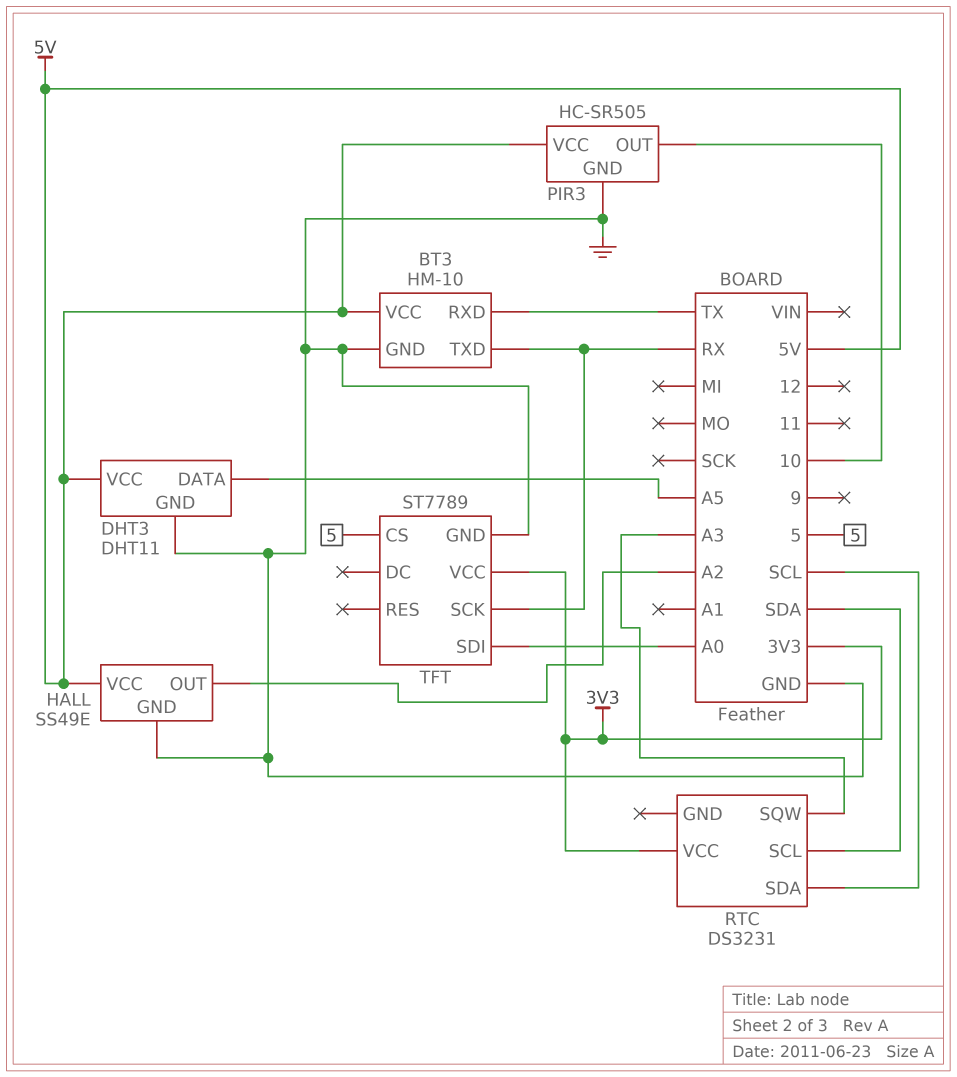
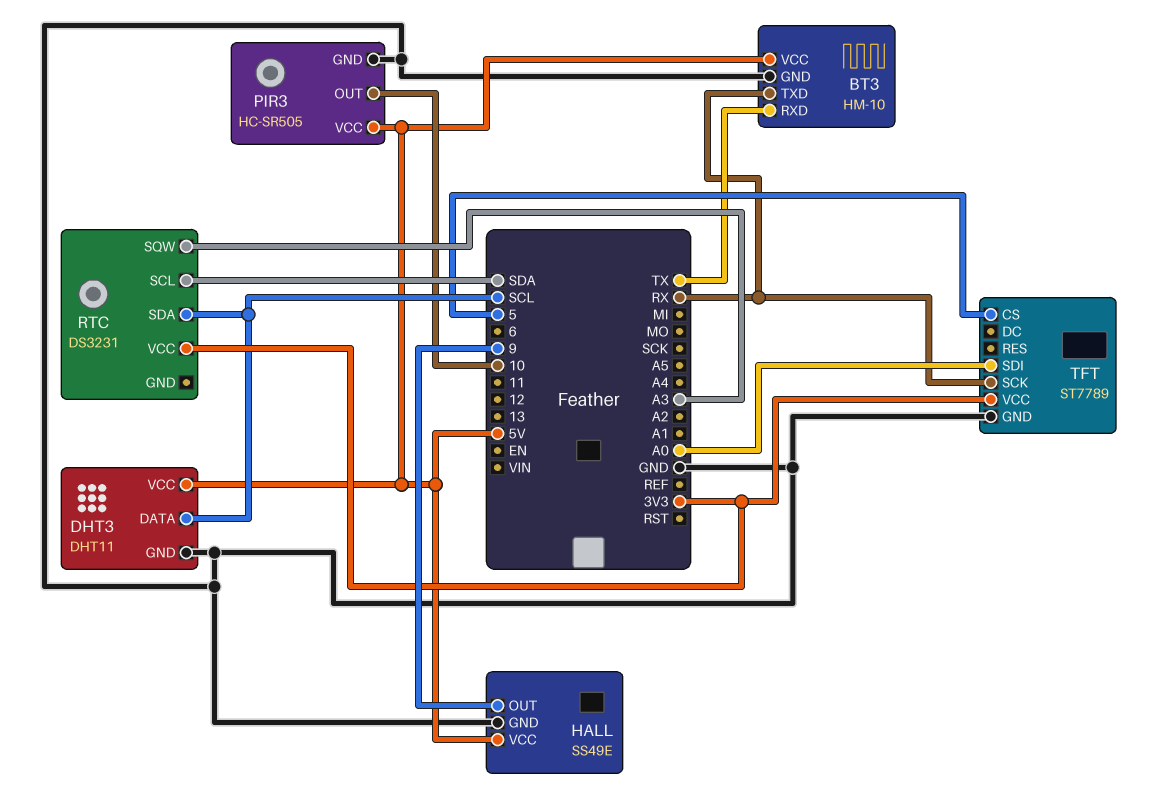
DHT3 pin DATA: A5 -> SCL
HALL pin OUT: A2 -> 9

